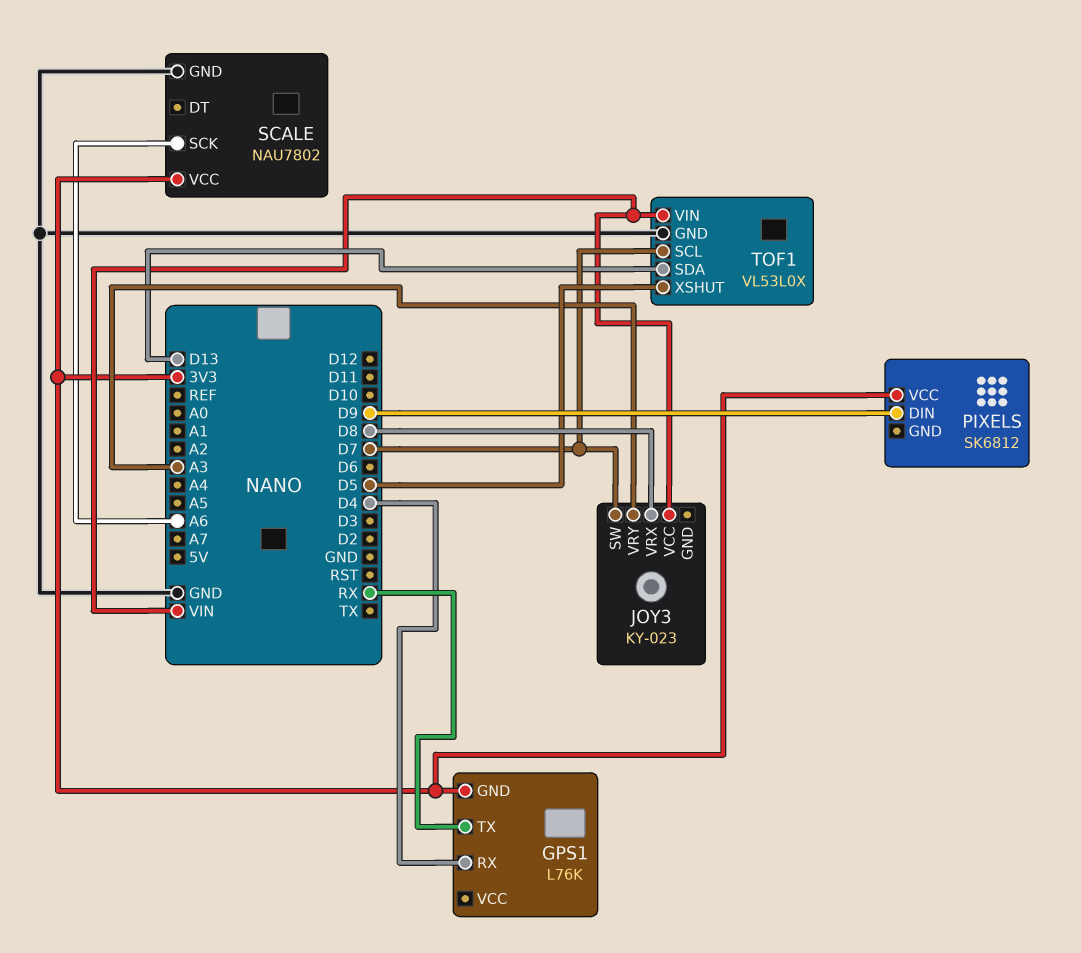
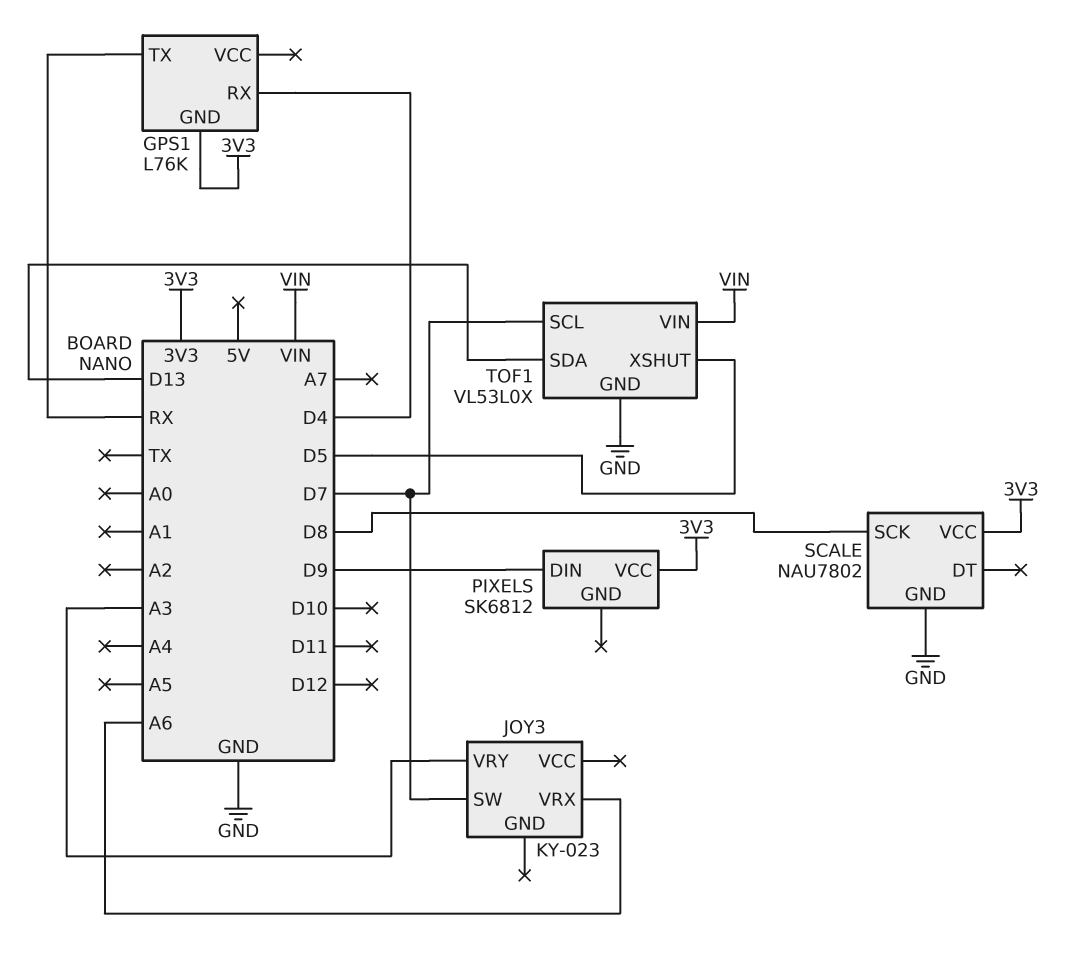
JOY3 pin VCC: VIN -> none
JOY3 pin VRX: D8 -> A6
SCALE pin SCK: A6 -> D8

